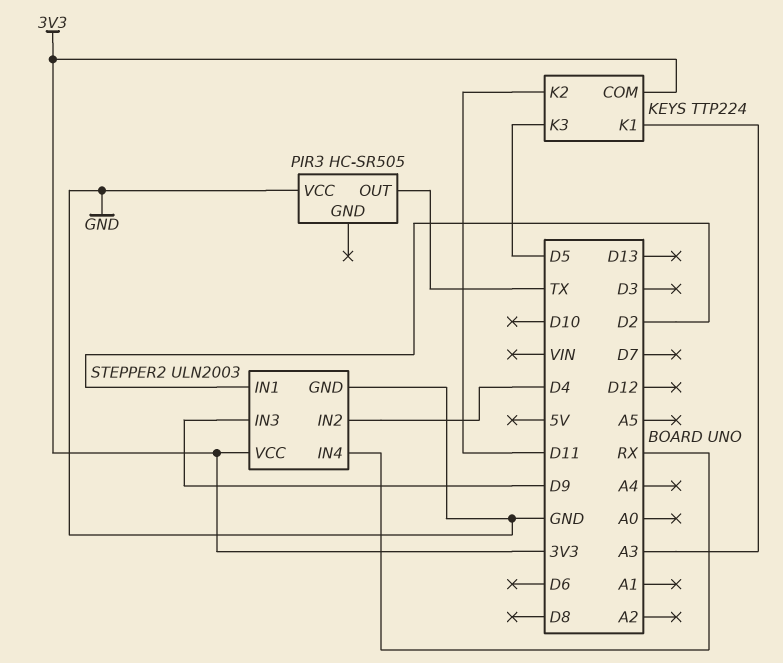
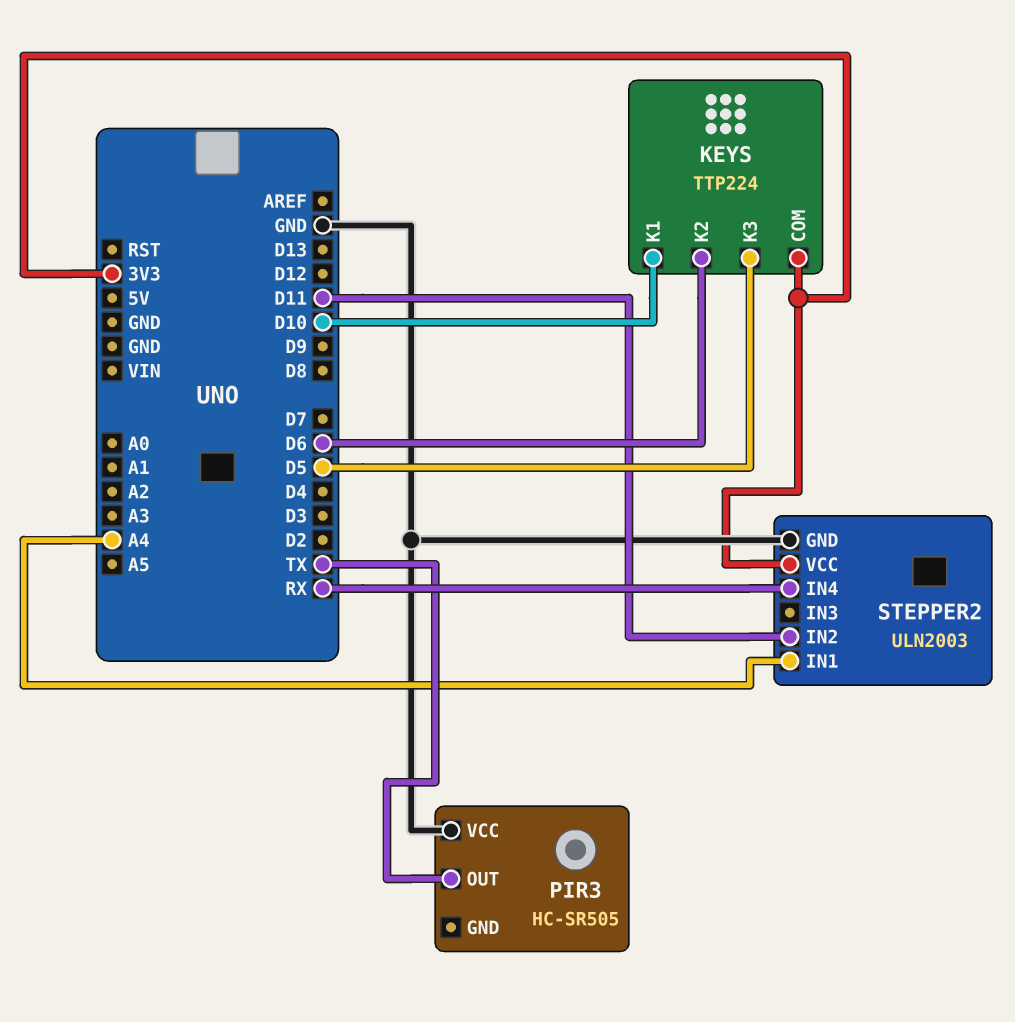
KEYS pin K1: A3 -> D10
KEYS pin K2: D11 -> D6
STEPPER2 pin IN1: D2 -> A4
STEPPER2 pin IN2: D4 -> D11
STEPPER2 pin IN3: D9 -> none

